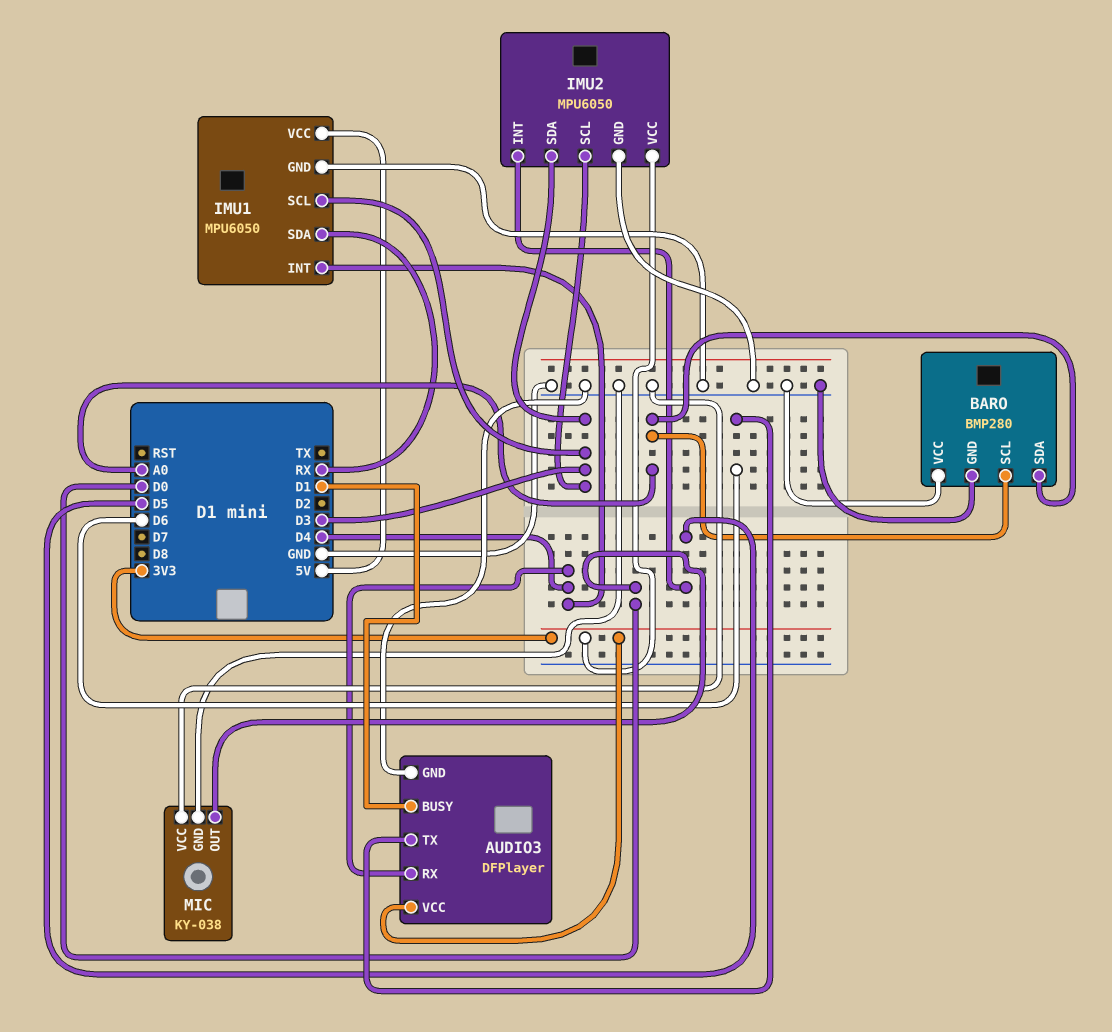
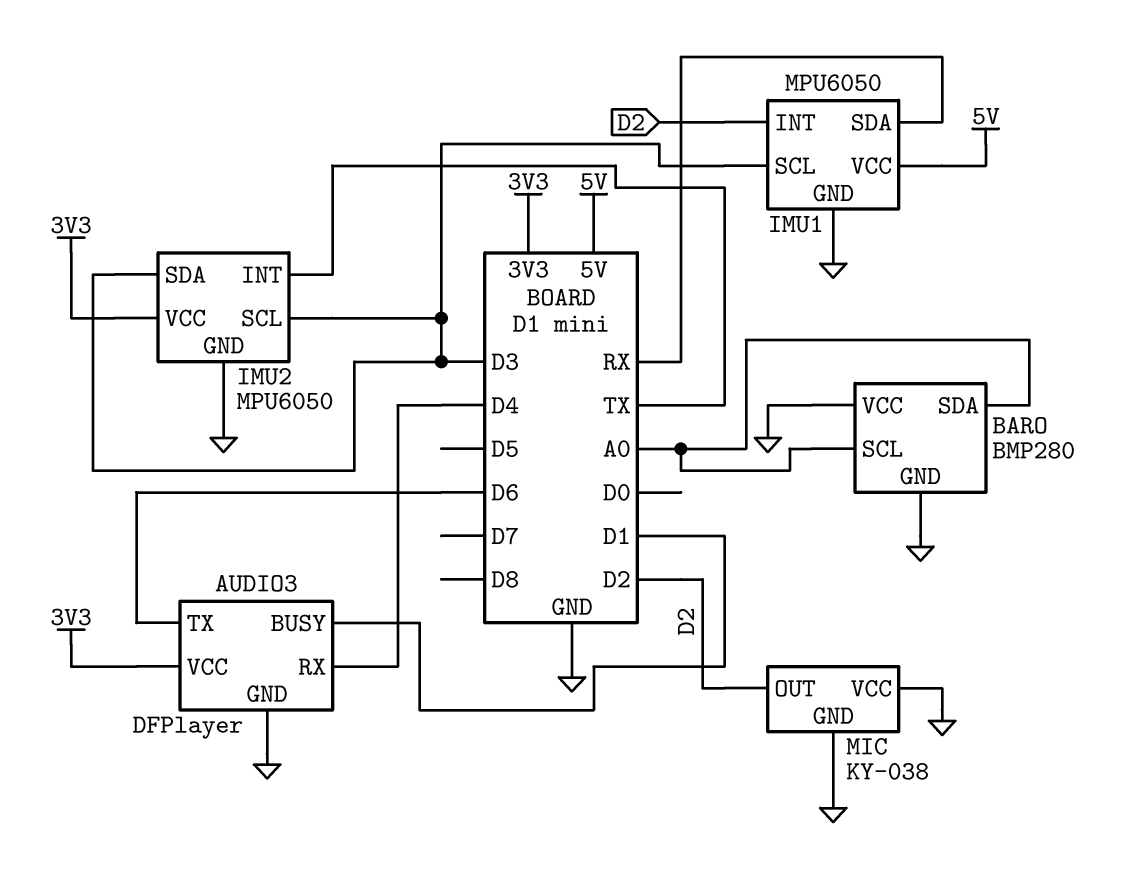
IMU1 pin INT: D4 -> D2
IMU2 pin INT: D5 -> TX
MIC pin OUT: D0 -> D2

